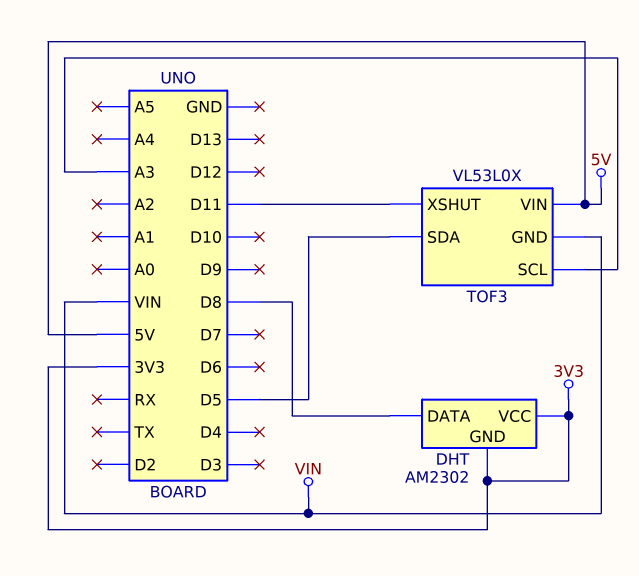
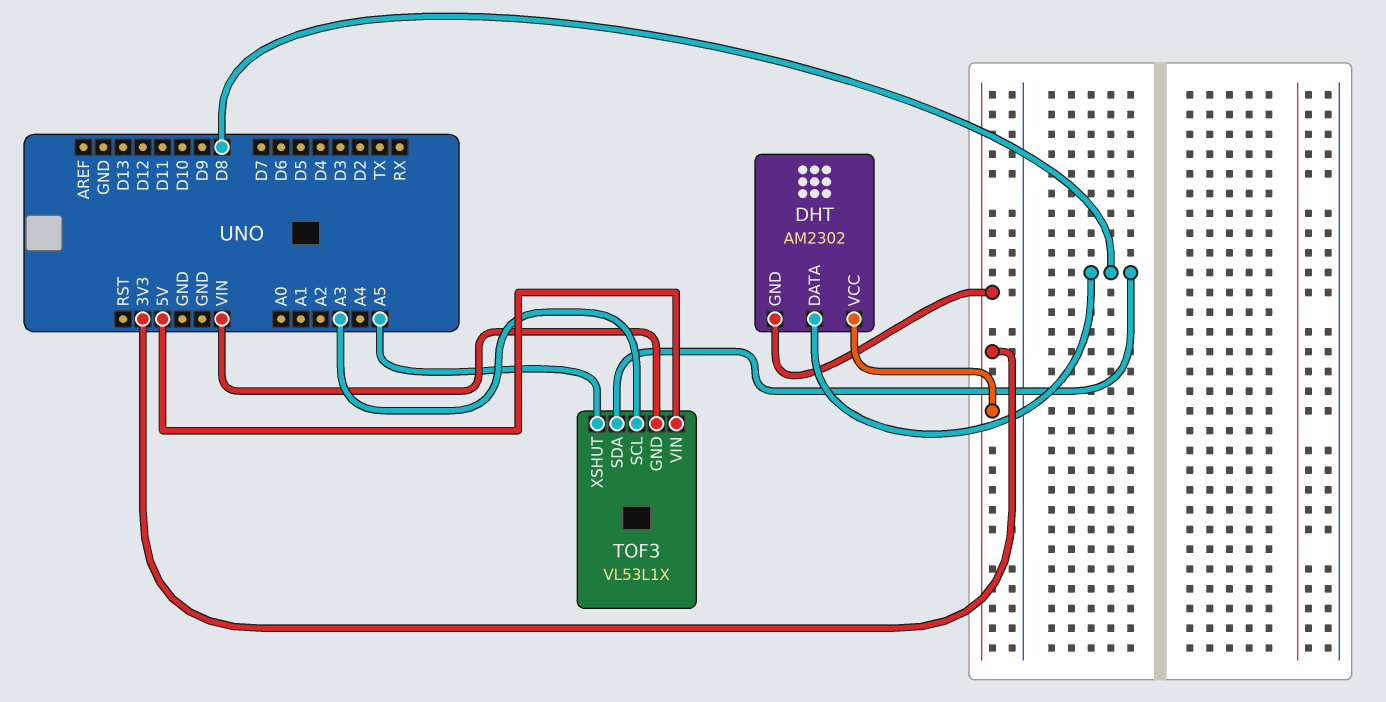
TOF3: VL53L0X -> VL53L1X
TOF3 pin SDA: D5 -> D8
TOF3 pin XSHUT: D11 -> A5

